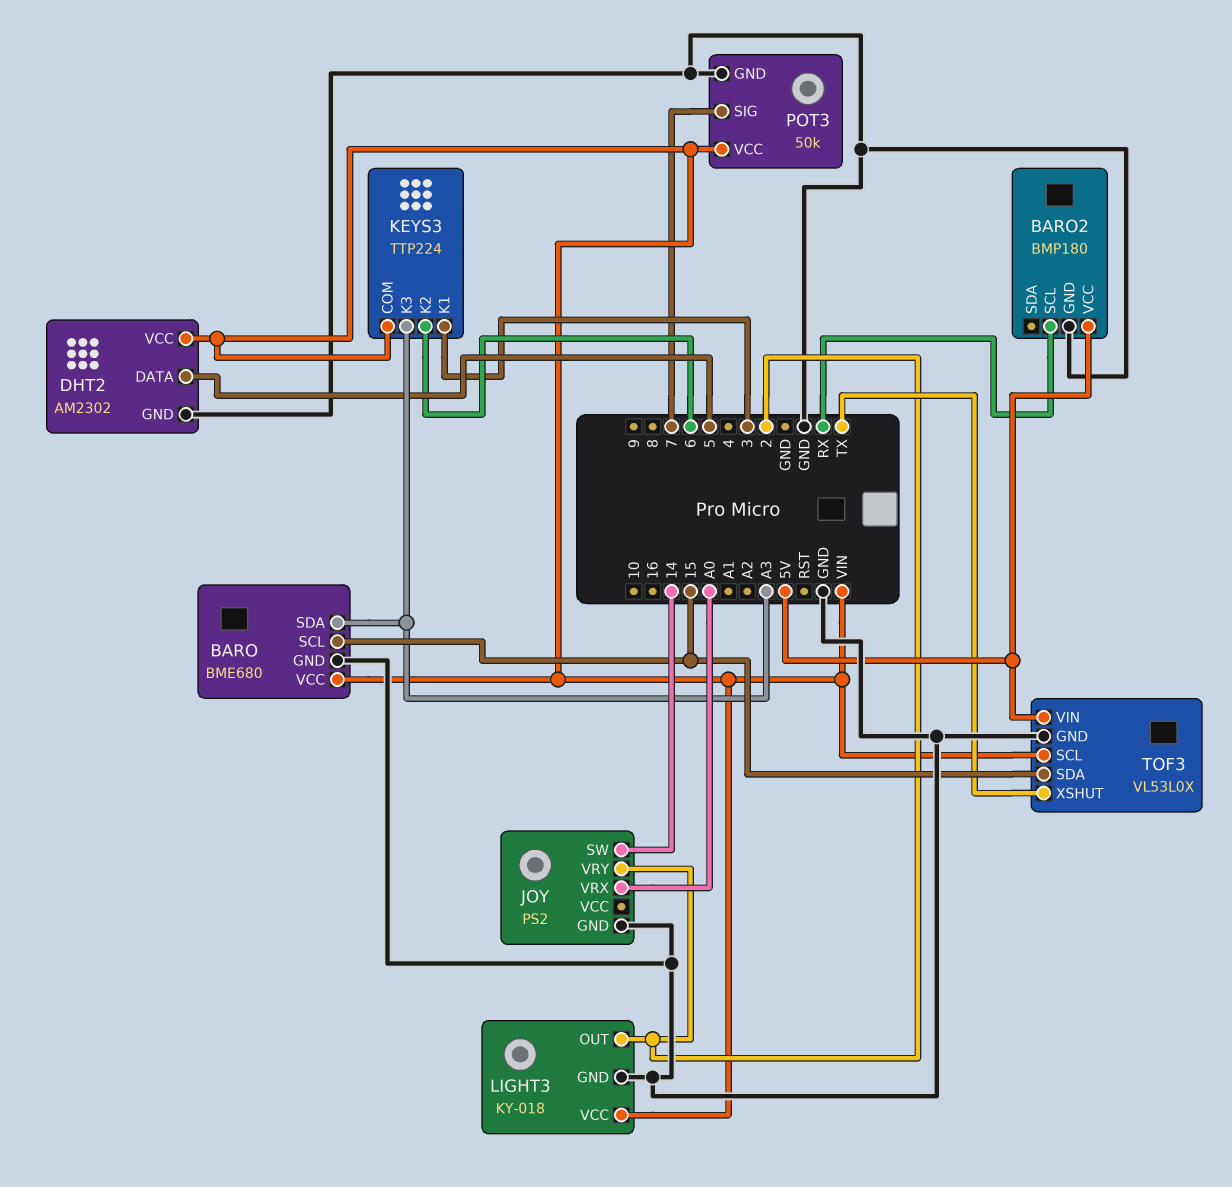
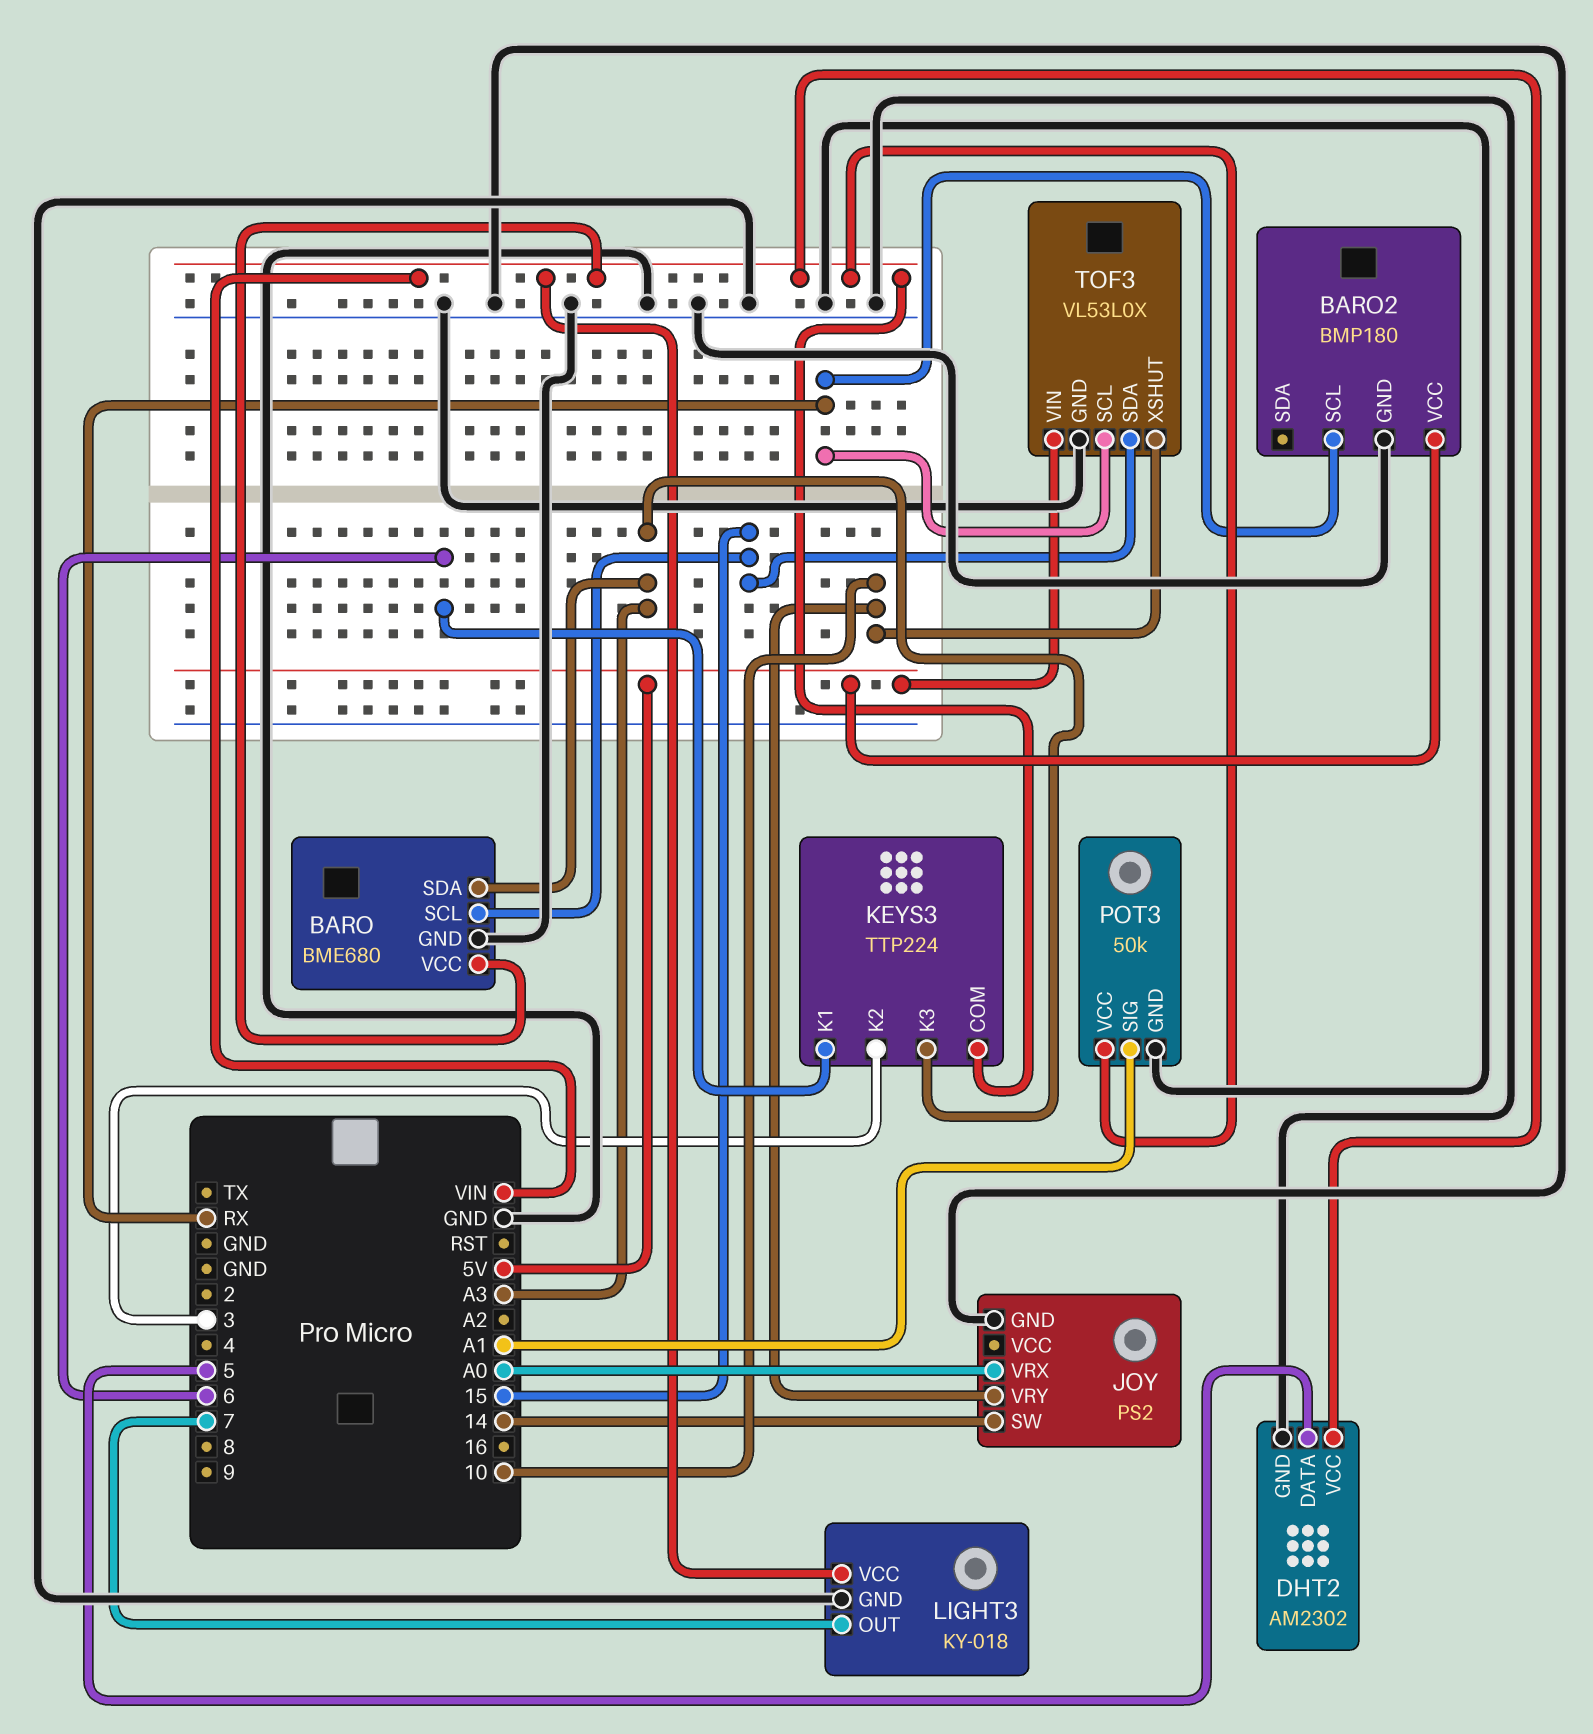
JOY pin VRY: 2 -> 10
KEYS3 pin K1: 3 -> 6
KEYS3 pin K2: 6 -> 3
LIGHT3 pin OUT: 2 -> 7
POT3 pin SIG: 7 -> A1
TOF3 pin SCL: VIN -> RX
TOF3 pin XSHUT: TX -> 10

